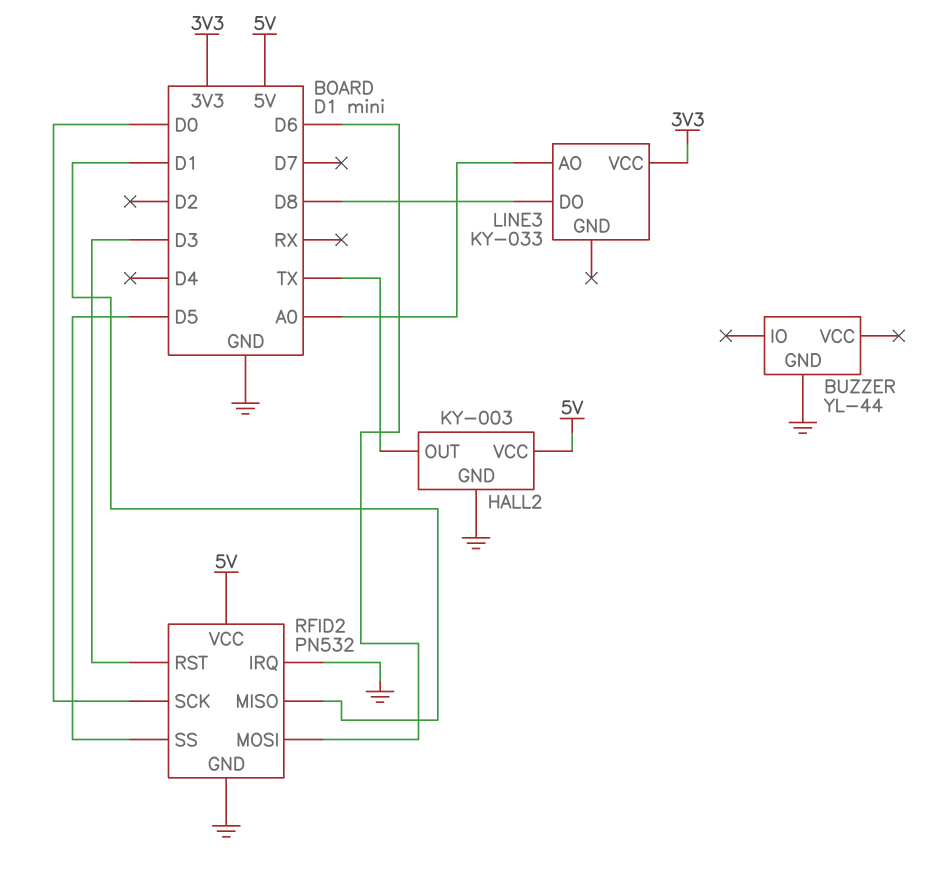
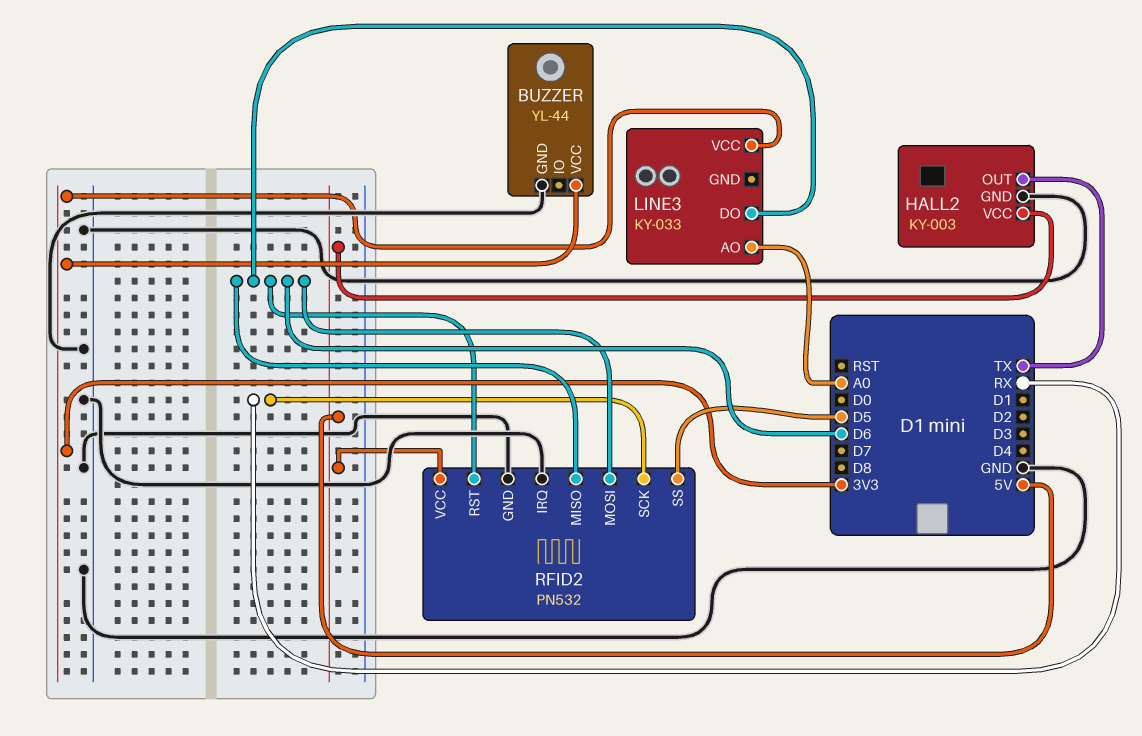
BUZZER pin VCC: none -> 3V3
LINE3 pin DO: D8 -> D6
RFID2 pin MISO: D1 -> D6
RFID2 pin RST: D3 -> D6
RFID2 pin SCK: D0 -> RX

